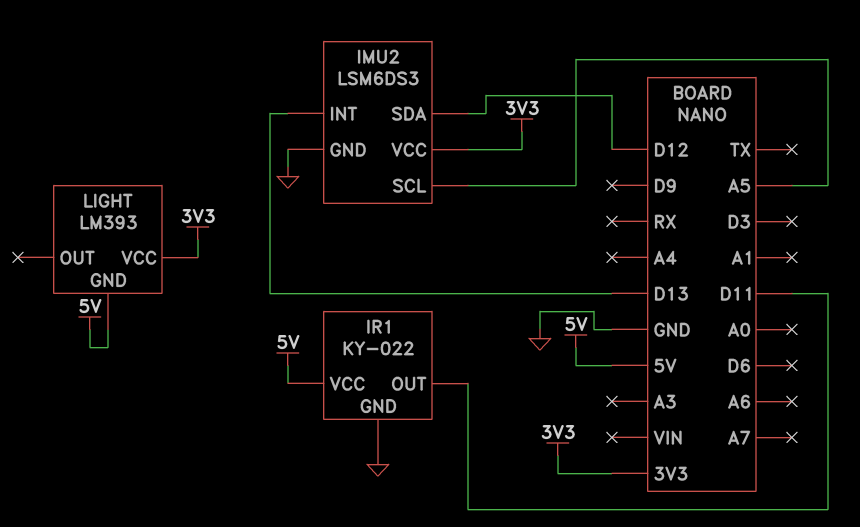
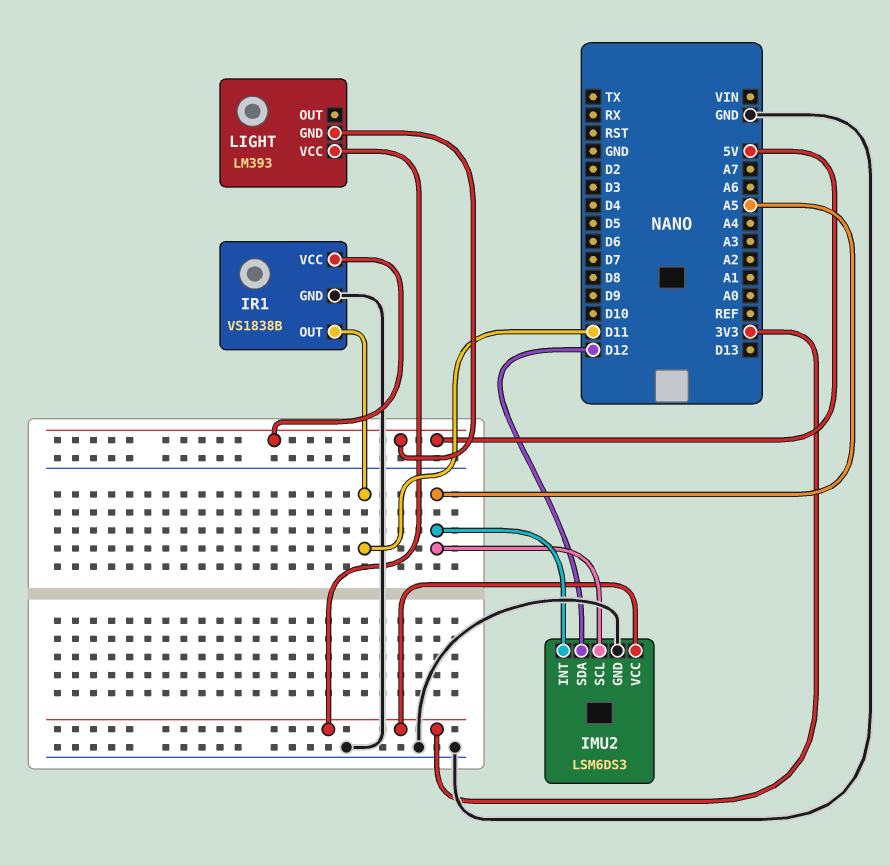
IMU2 pin INT: D13 -> A5
IR1: KY-022 -> VS1838B

